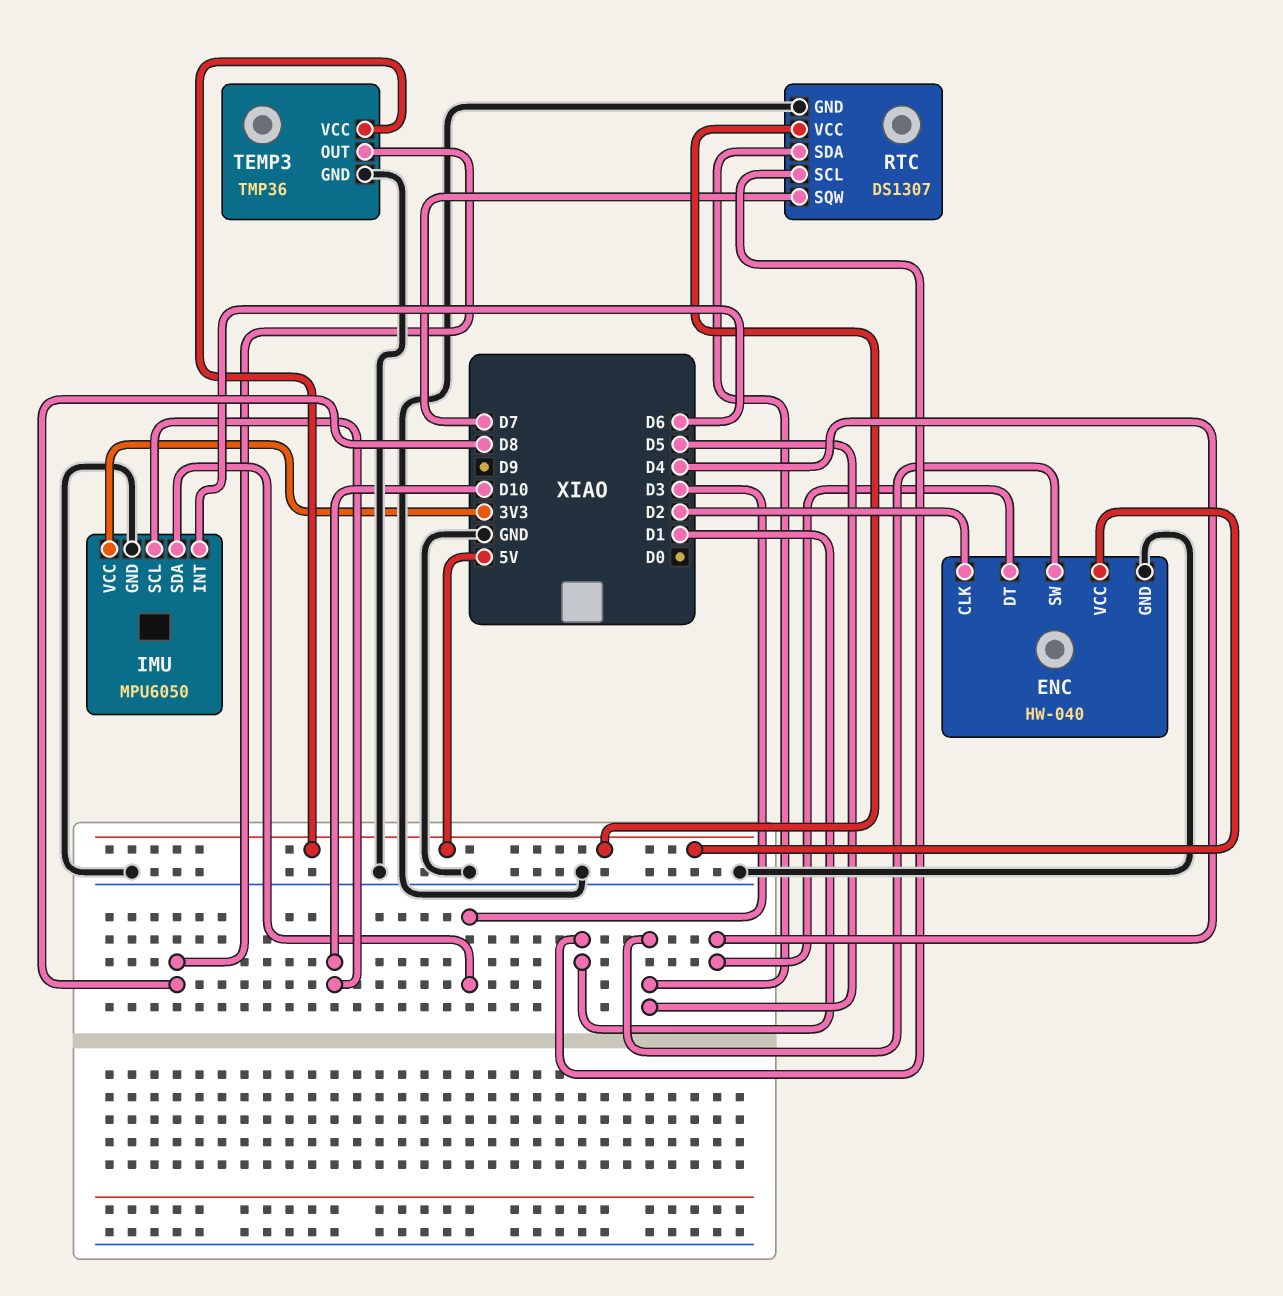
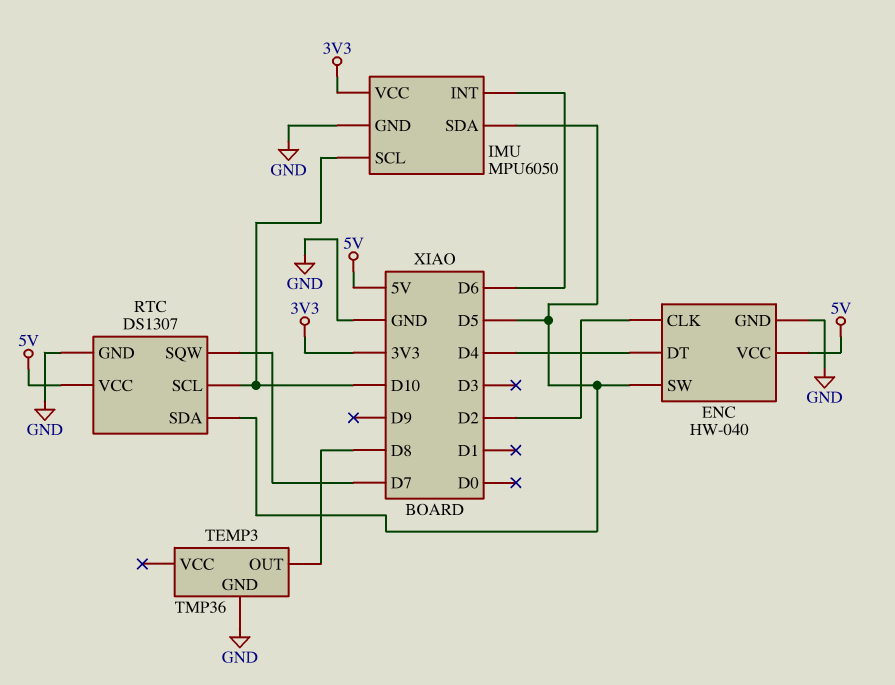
IMU pin SDA: D3 -> D5
RTC pin SCL: D1 -> D10
TEMP3 pin VCC: 5V -> none

